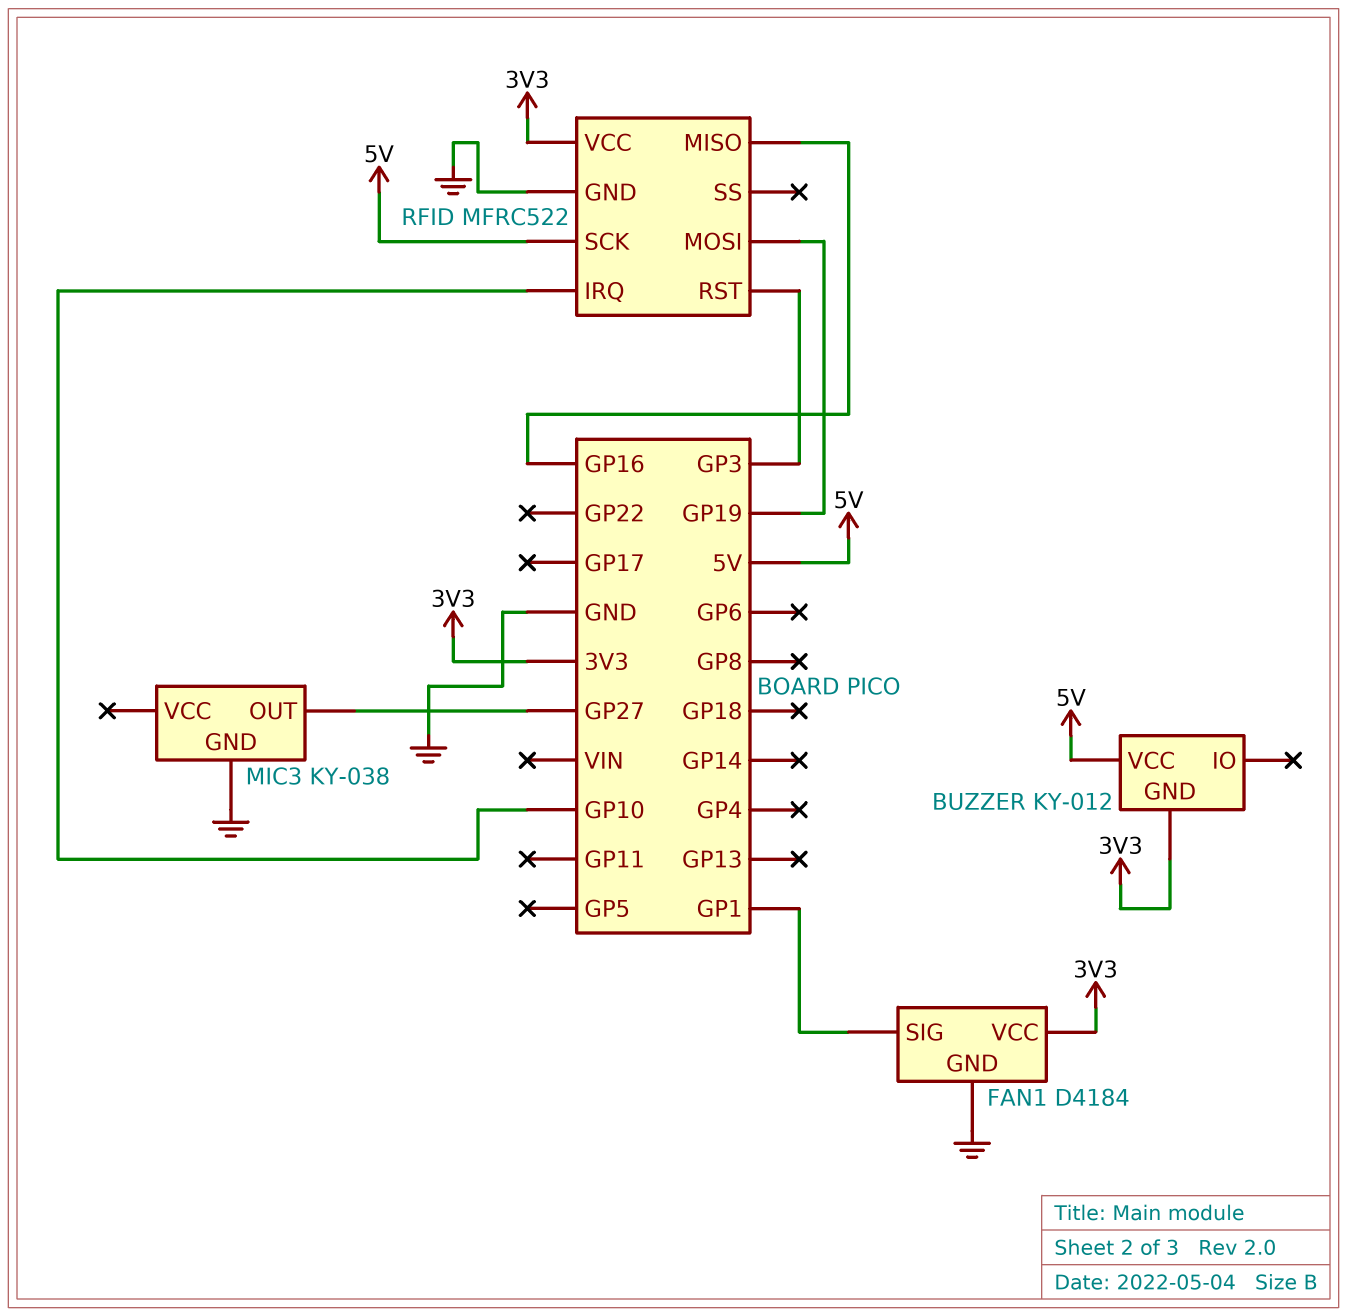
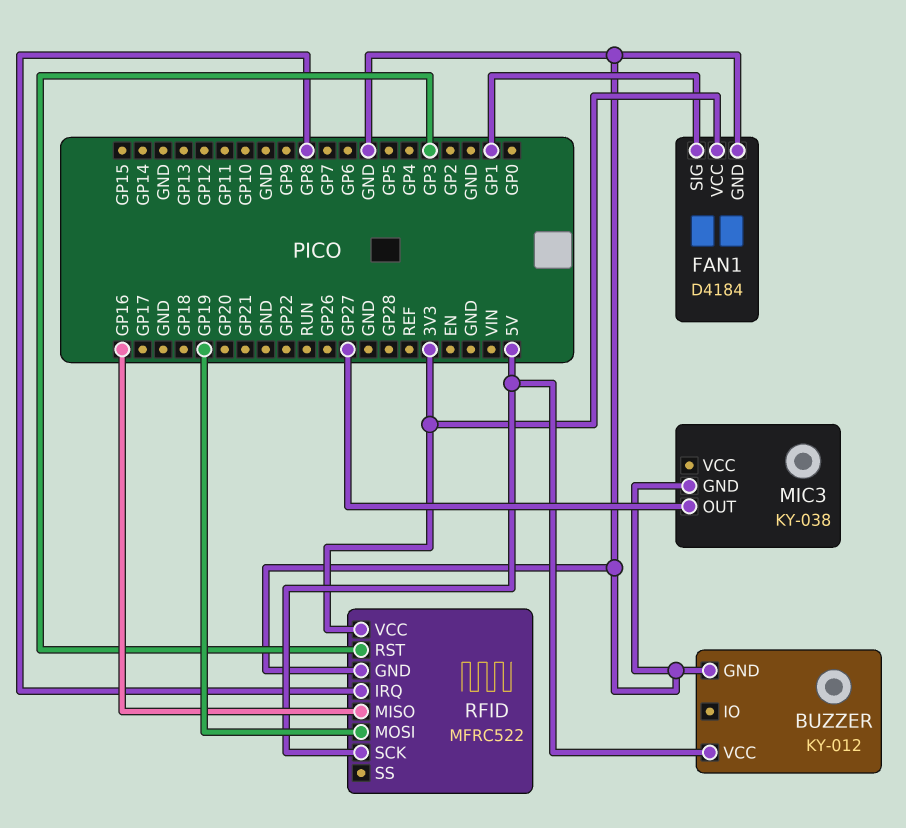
BUZZER pin GND: 3V3 -> GND
RFID pin IRQ: GP10 -> GP8

